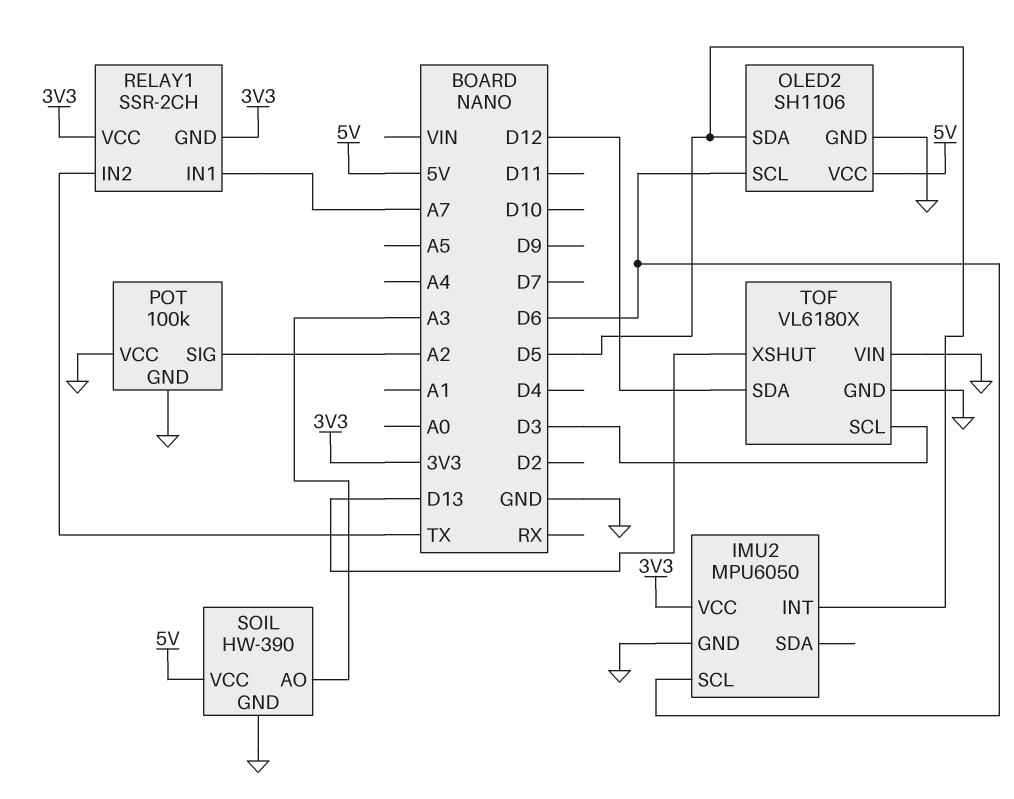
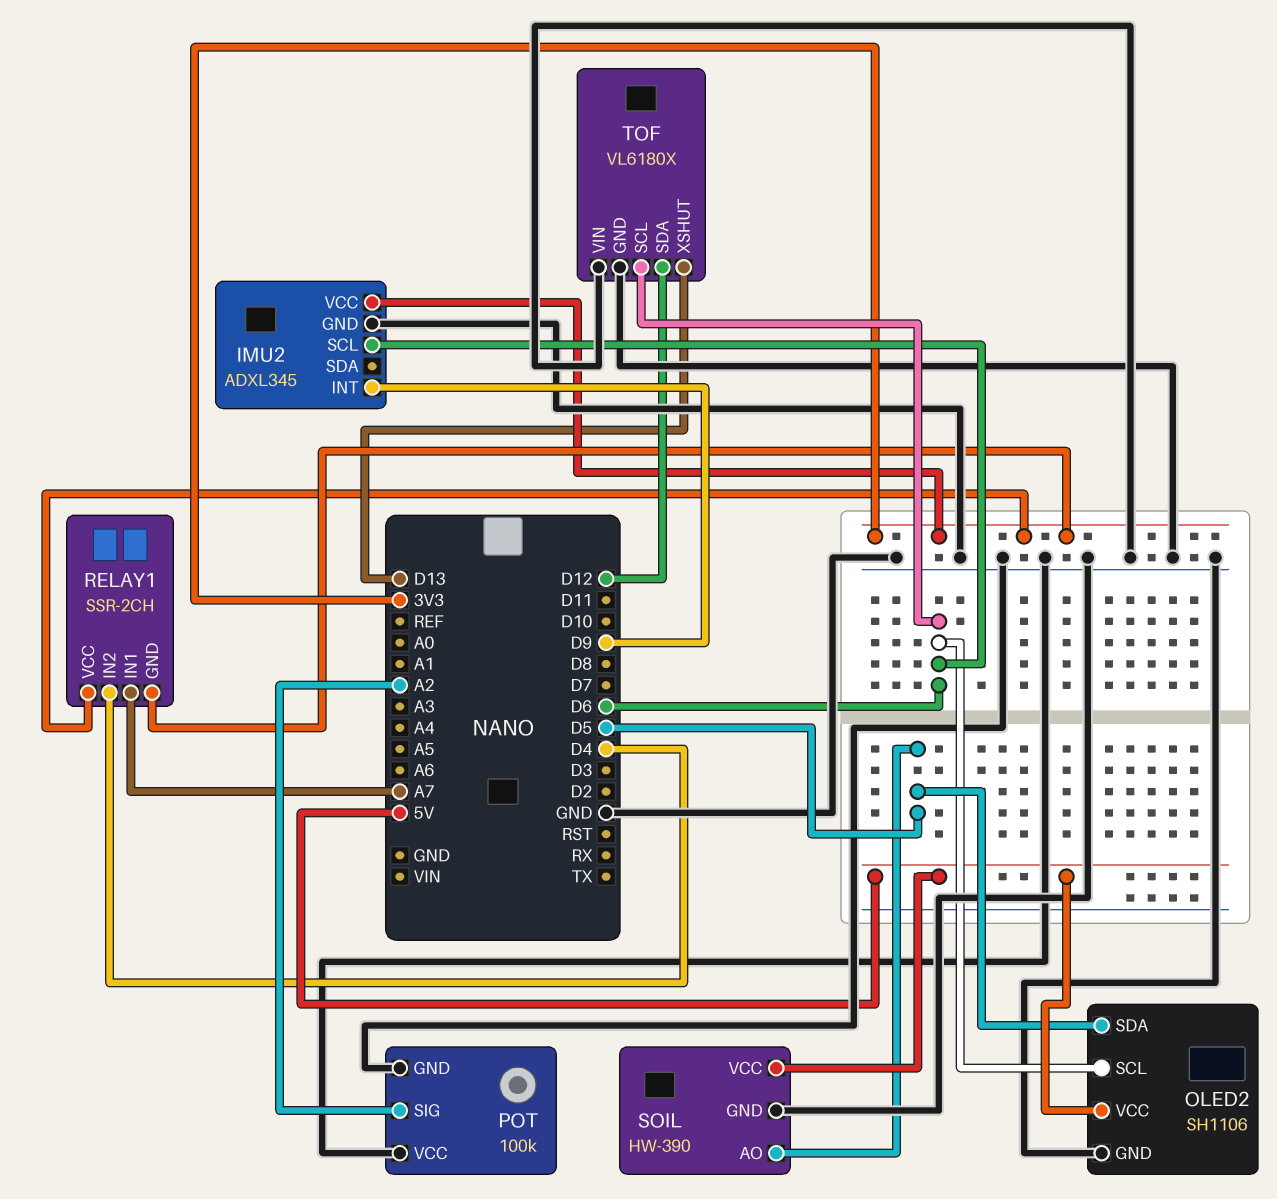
IMU2: MPU6050 -> ADXL345
IMU2 pin INT: D5 -> D9
RELAY1 pin IN2: TX -> D4
SOIL pin AO: A3 -> D5
TOF pin SCL: D3 -> D6

